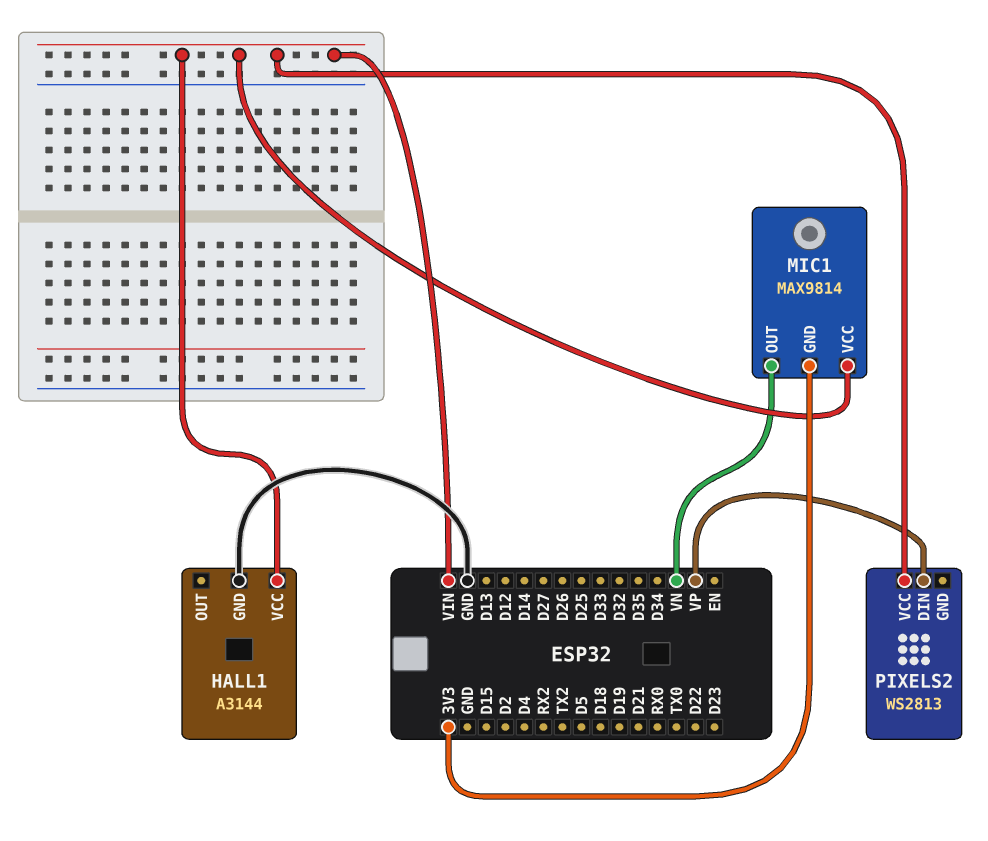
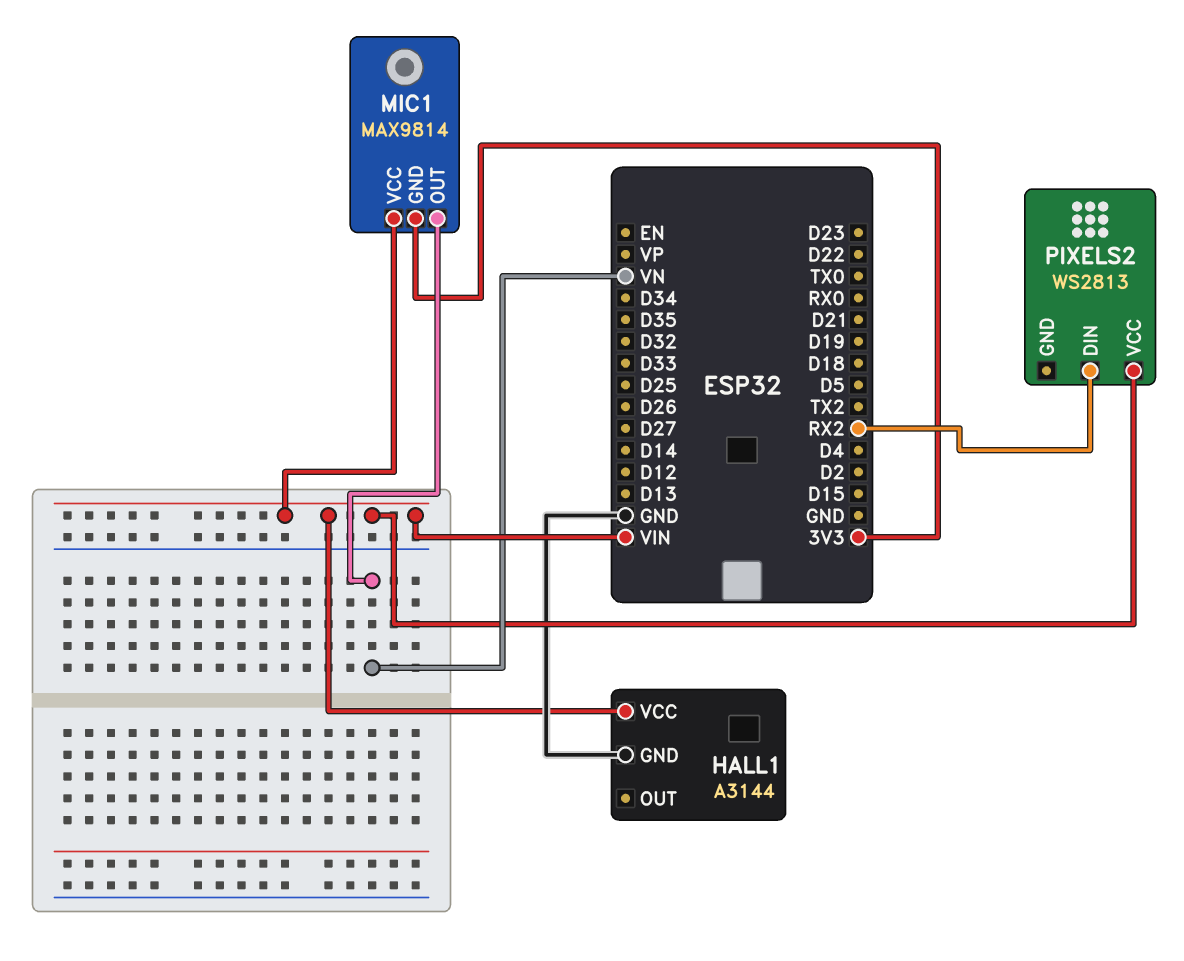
PIXELS2 pin DIN: VP -> RX2

